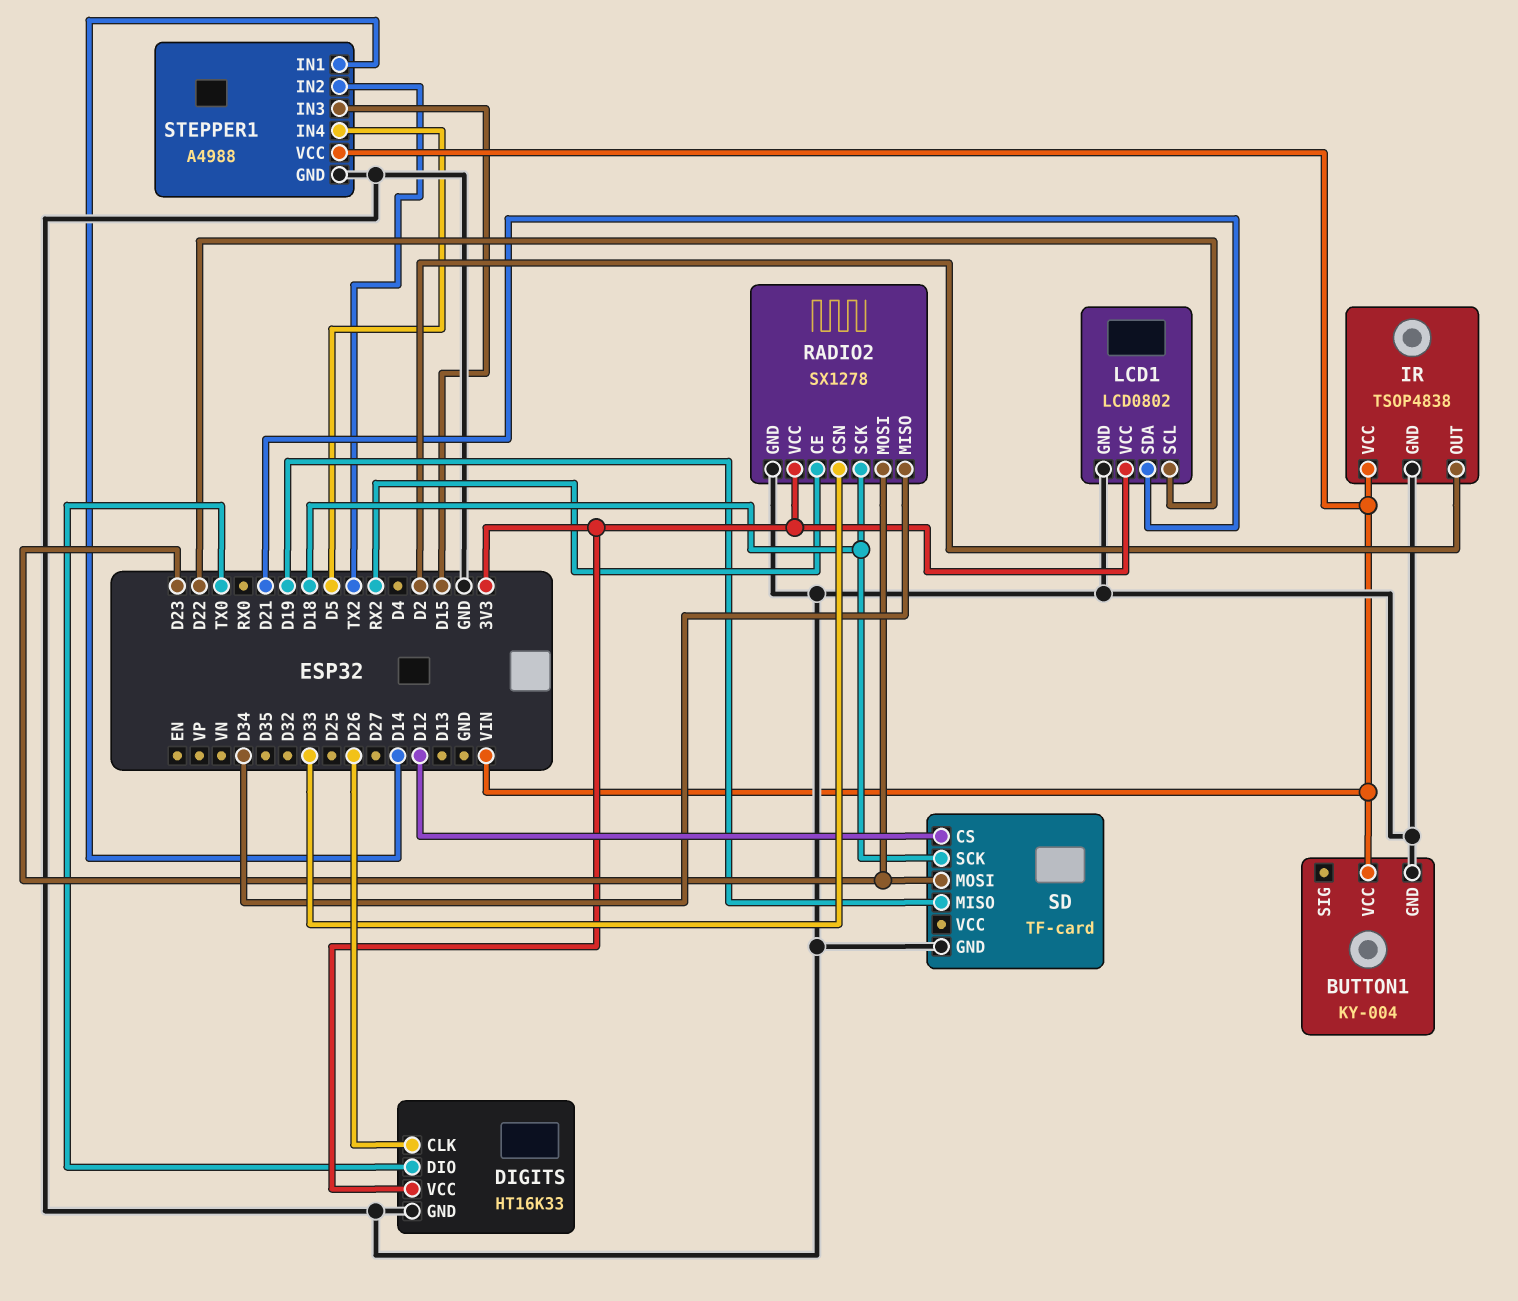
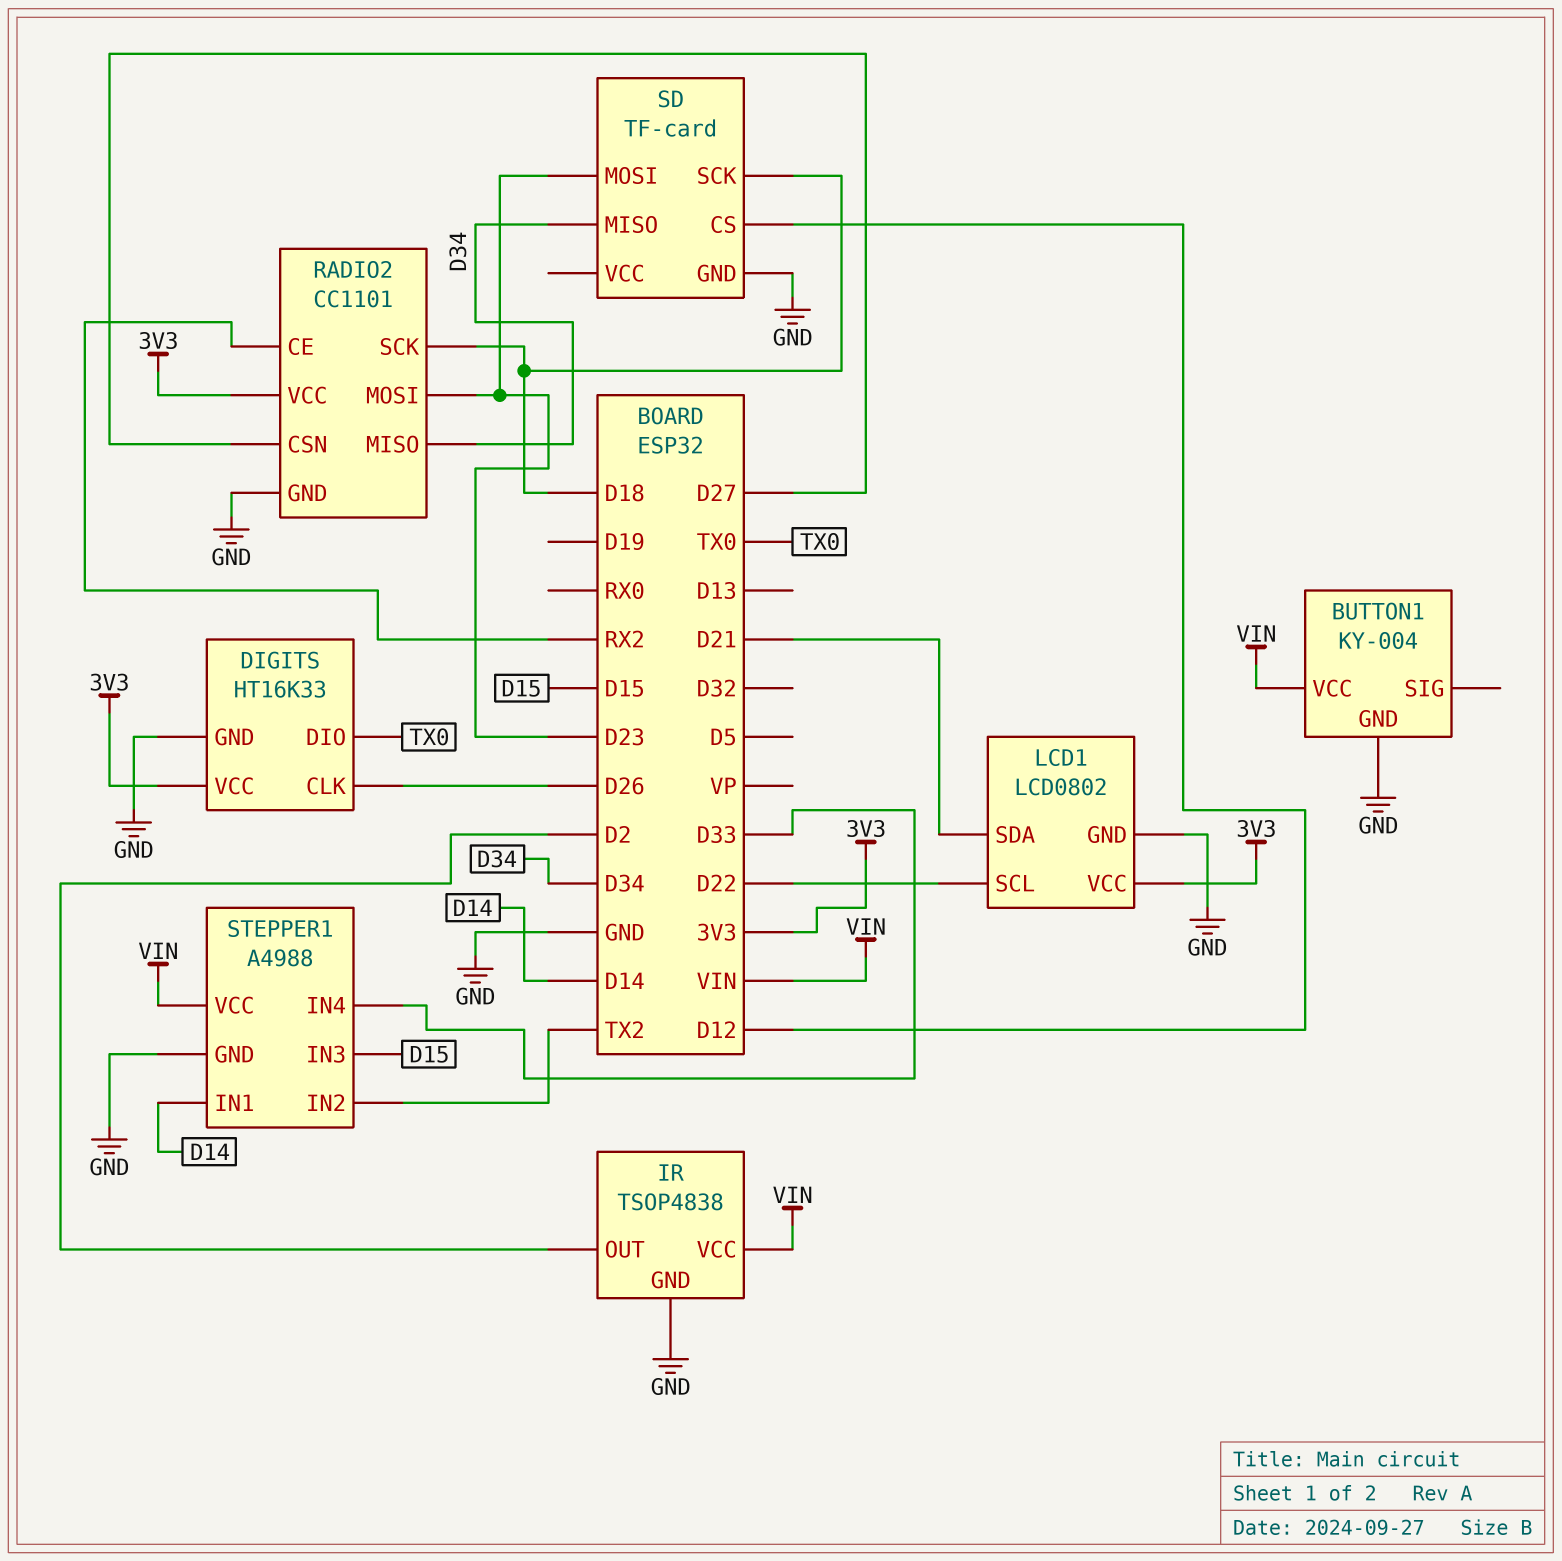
RADIO2: SX1278 -> CC1101
RADIO2 pin CSN: D33 -> D27
SD pin MISO: D19 -> D34
STEPPER1 pin IN4: D5 -> D33

